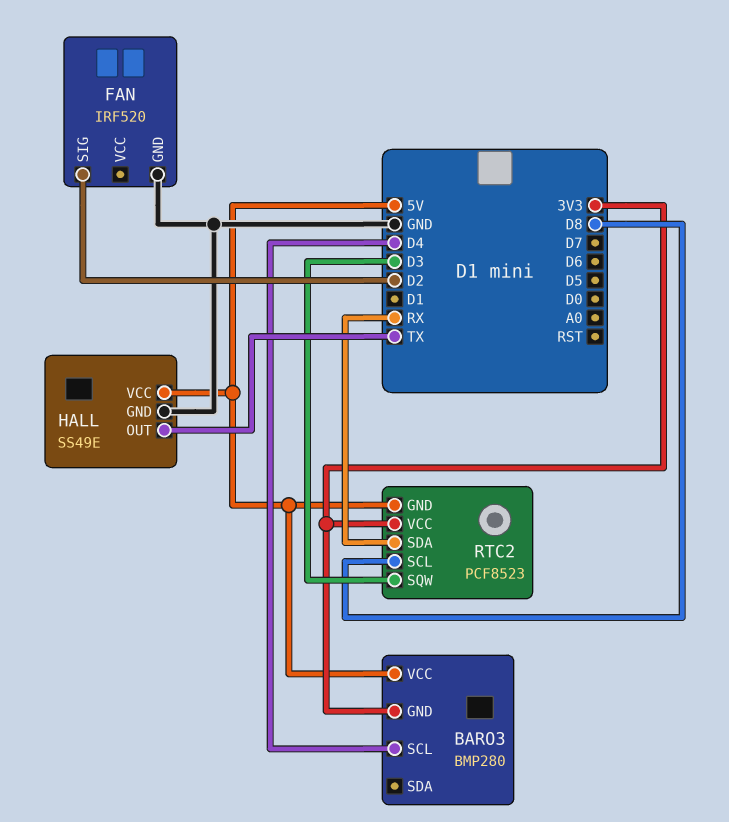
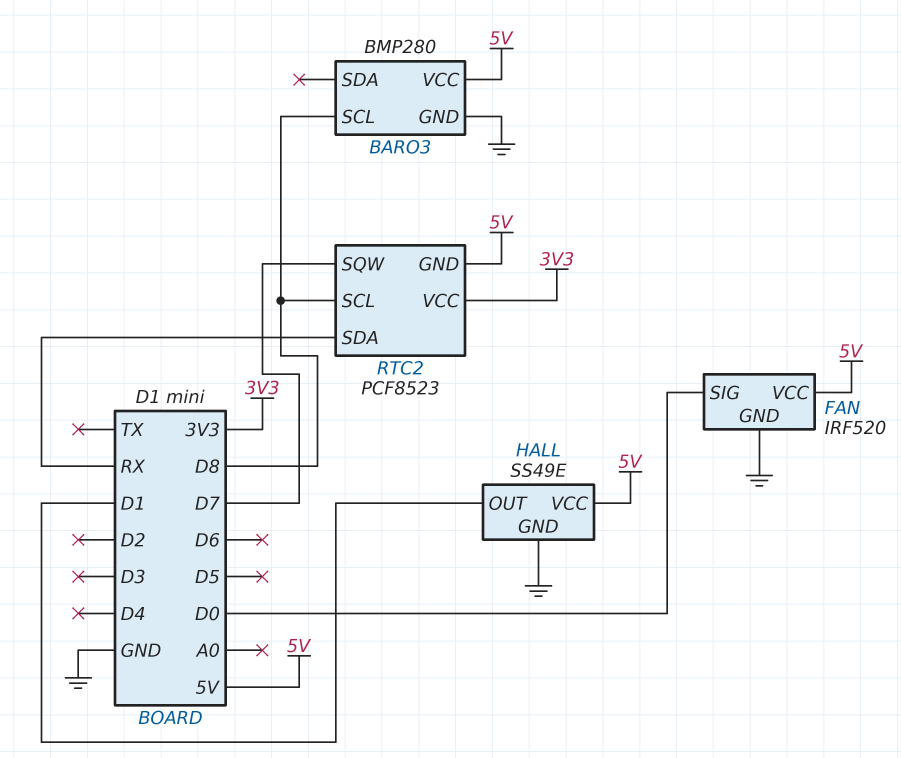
BARO3 pin GND: 3V3 -> GND
BARO3 pin SCL: D4 -> D8
FAN pin SIG: D2 -> D0
FAN pin VCC: none -> 5V
HALL pin OUT: TX -> D1
RTC2 pin SQW: D3 -> D7

